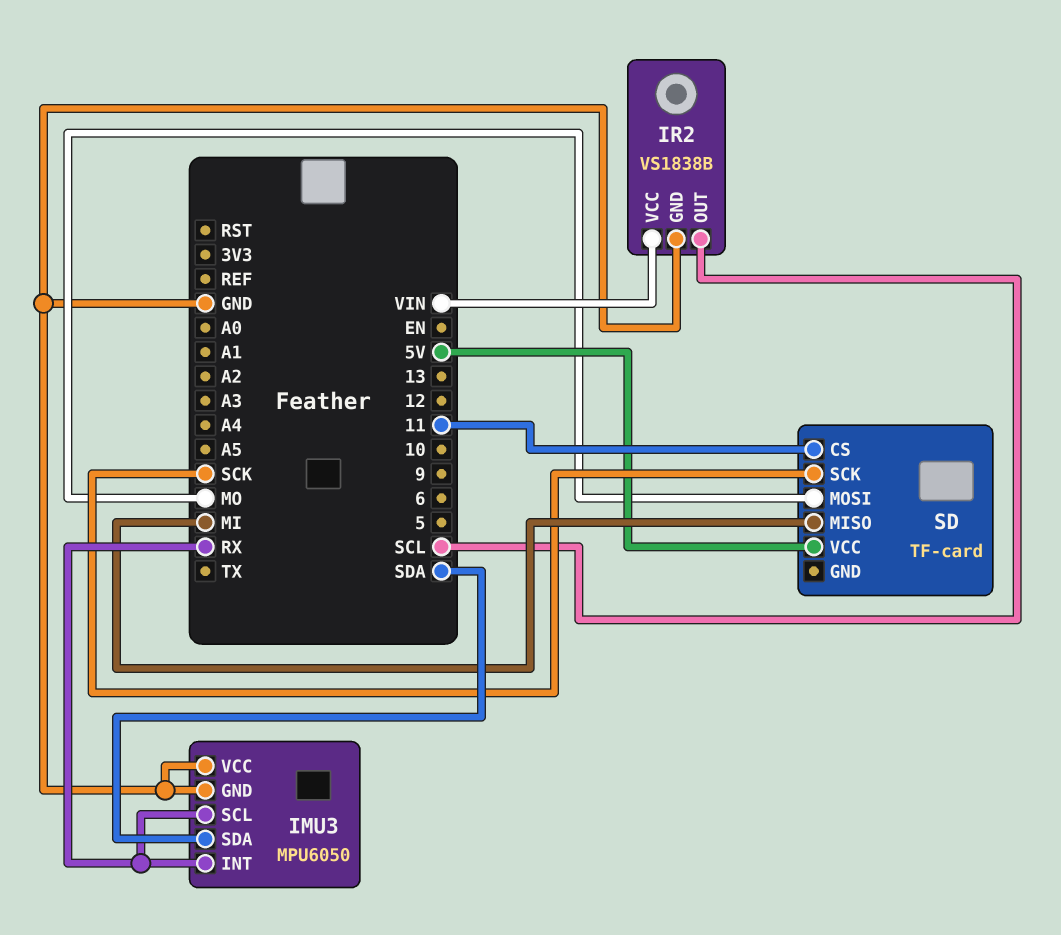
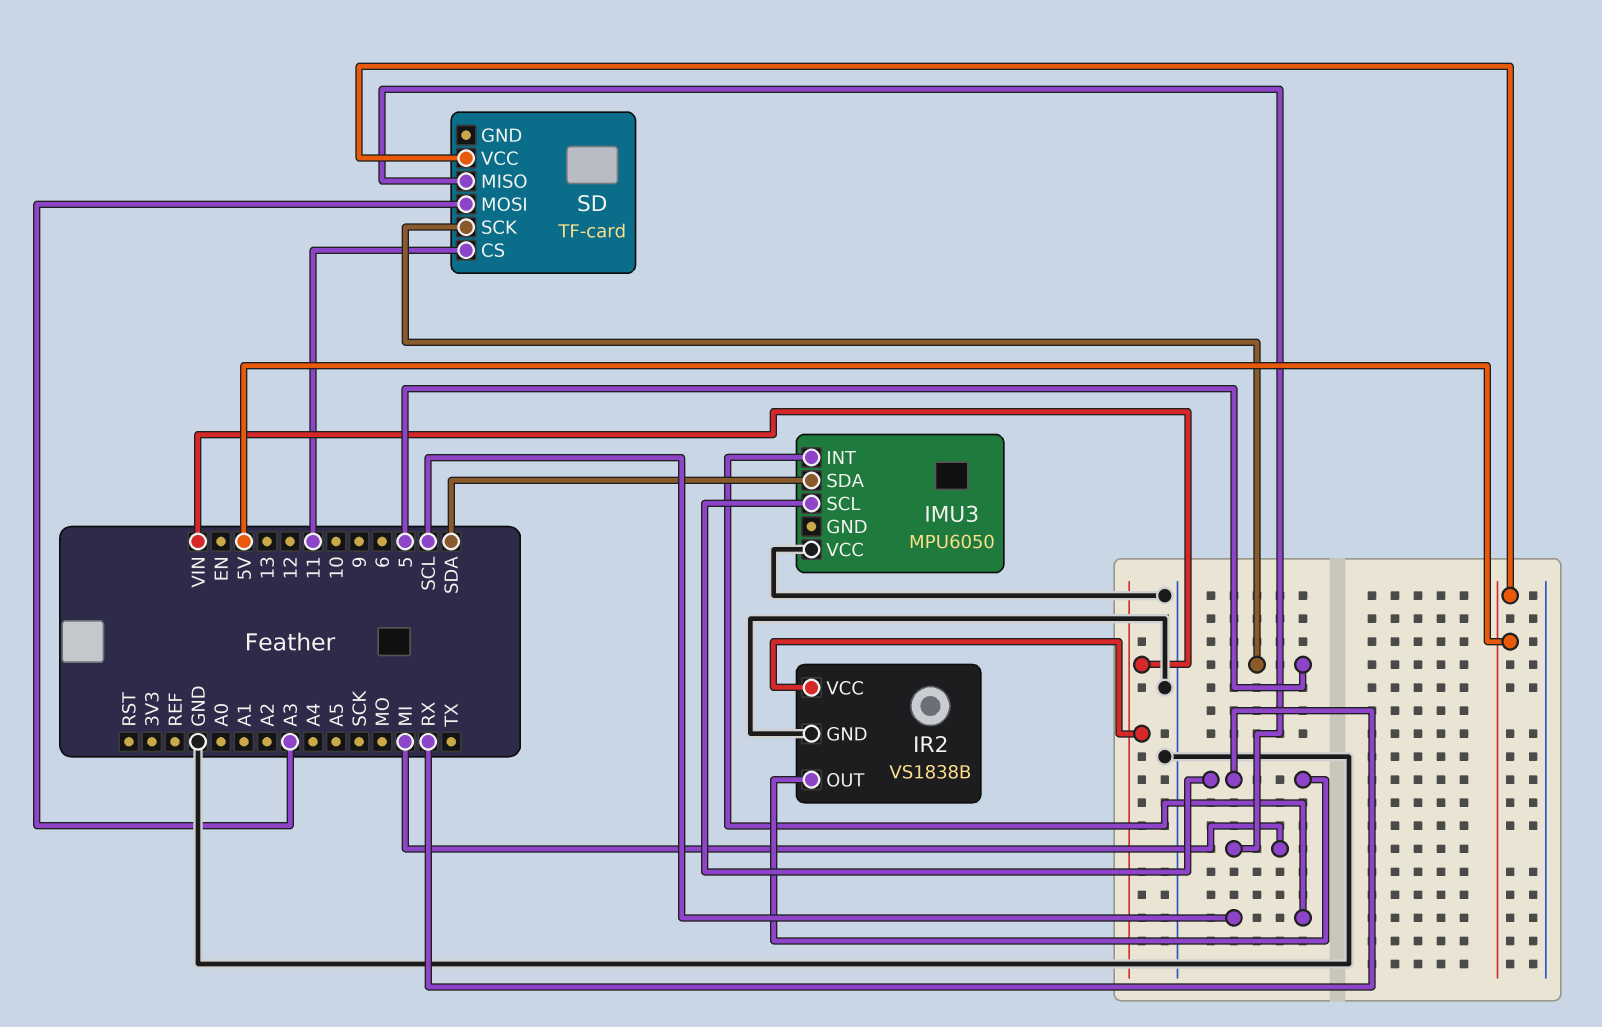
IMU3 pin GND: GND -> none
IMU3 pin INT: RX -> SCL
IR2 pin OUT: SCL -> RX
SD pin MOSI: MO -> A3
SD pin SCK: SCK -> 5

